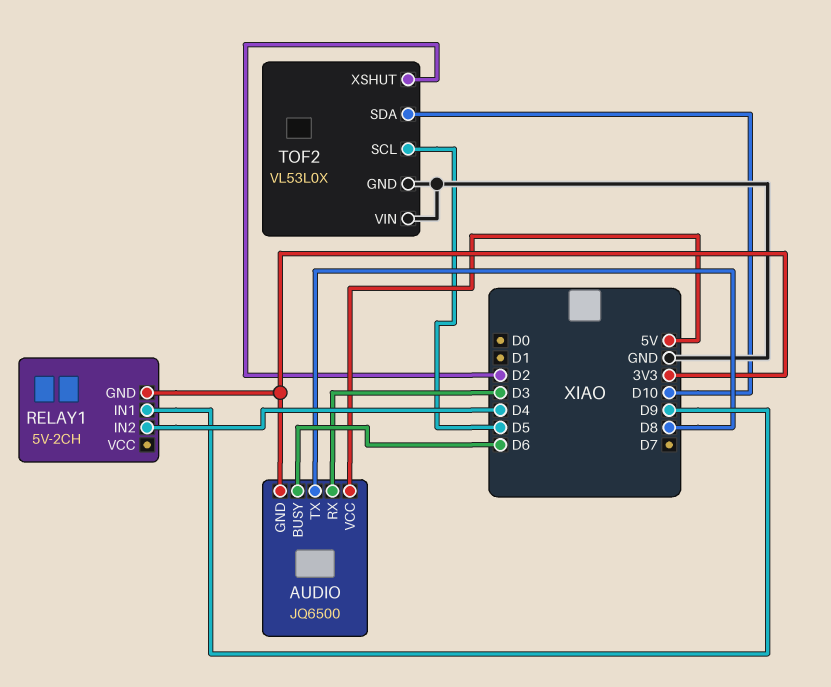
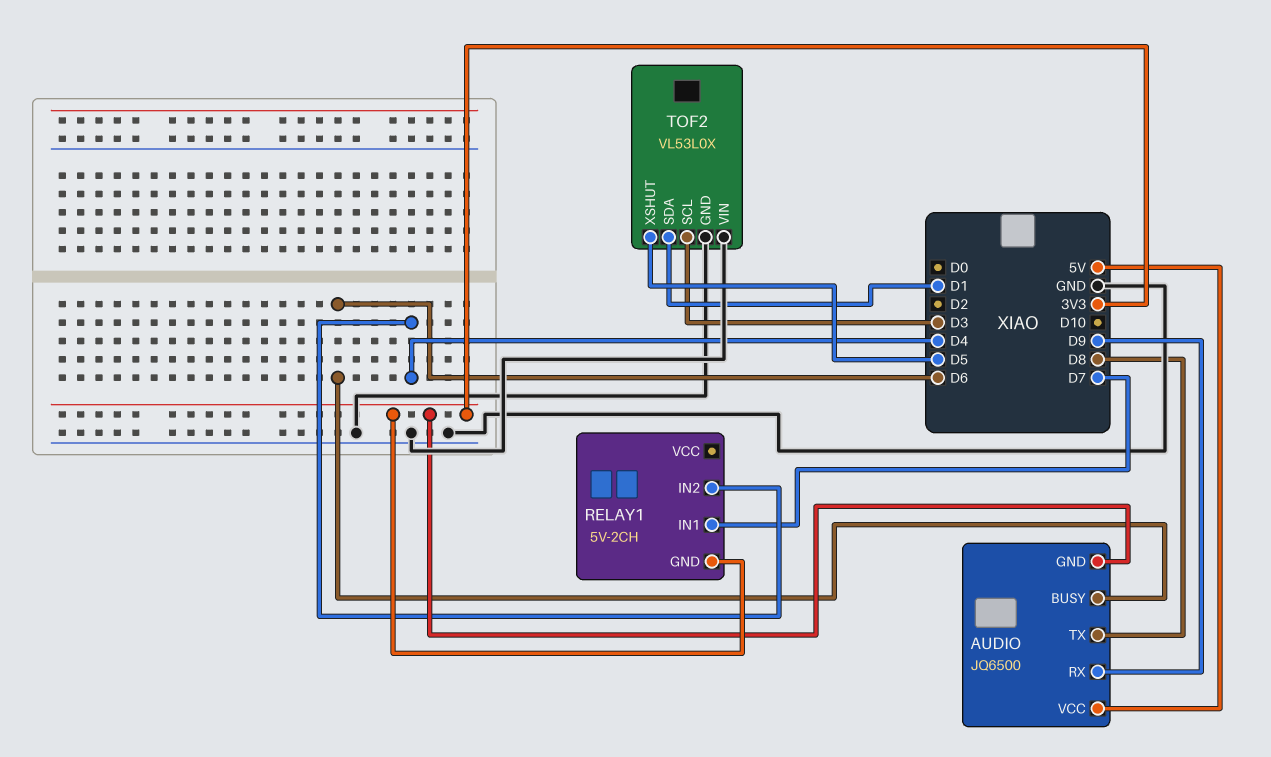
AUDIO pin RX: D3 -> D9
RELAY1 pin IN1: D9 -> D7
TOF2 pin SCL: D5 -> D3
TOF2 pin SDA: D10 -> D1
TOF2 pin XSHUT: D2 -> D5

